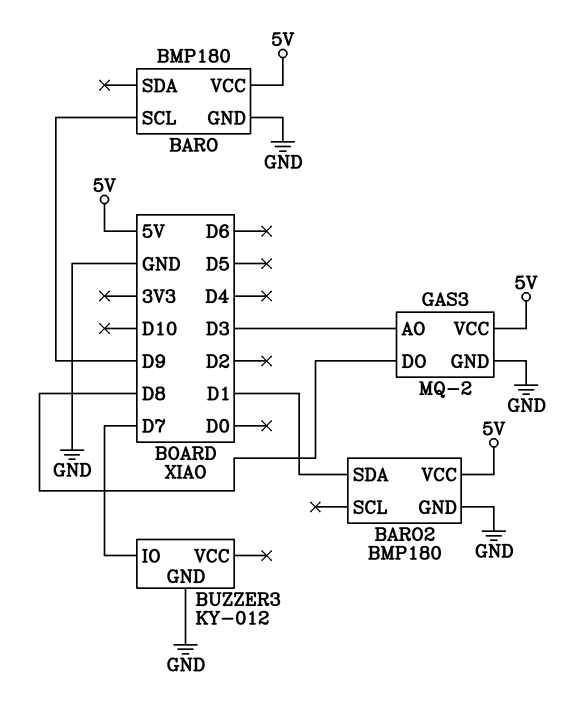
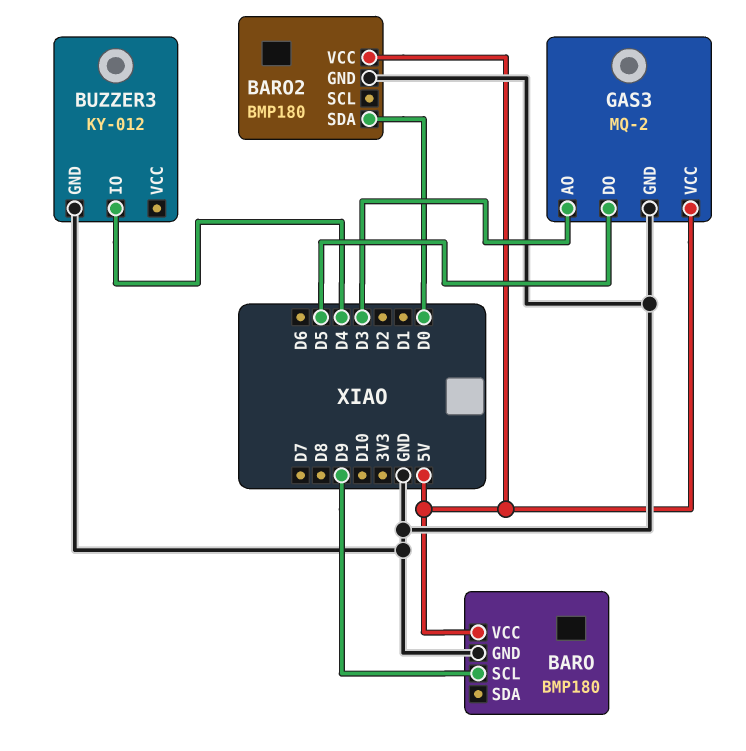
BARO2 pin SDA: D1 -> D0
BUZZER3 pin IO: D7 -> D4
GAS3 pin DO: D8 -> D5

